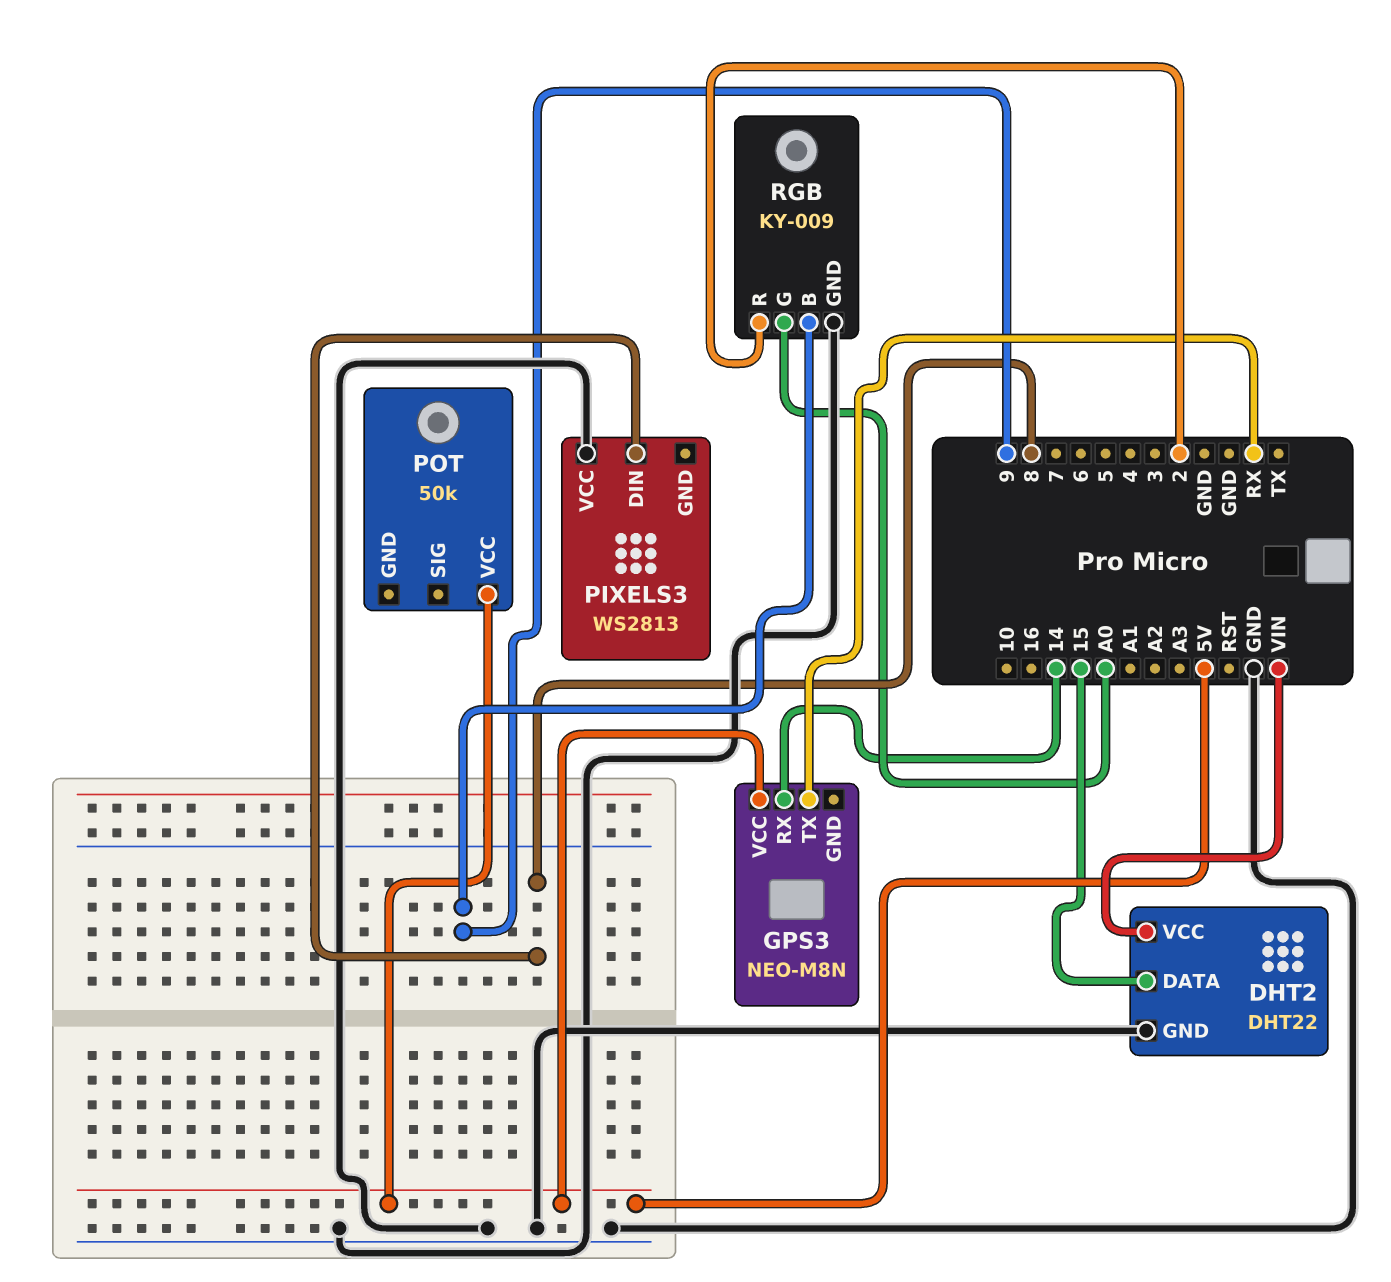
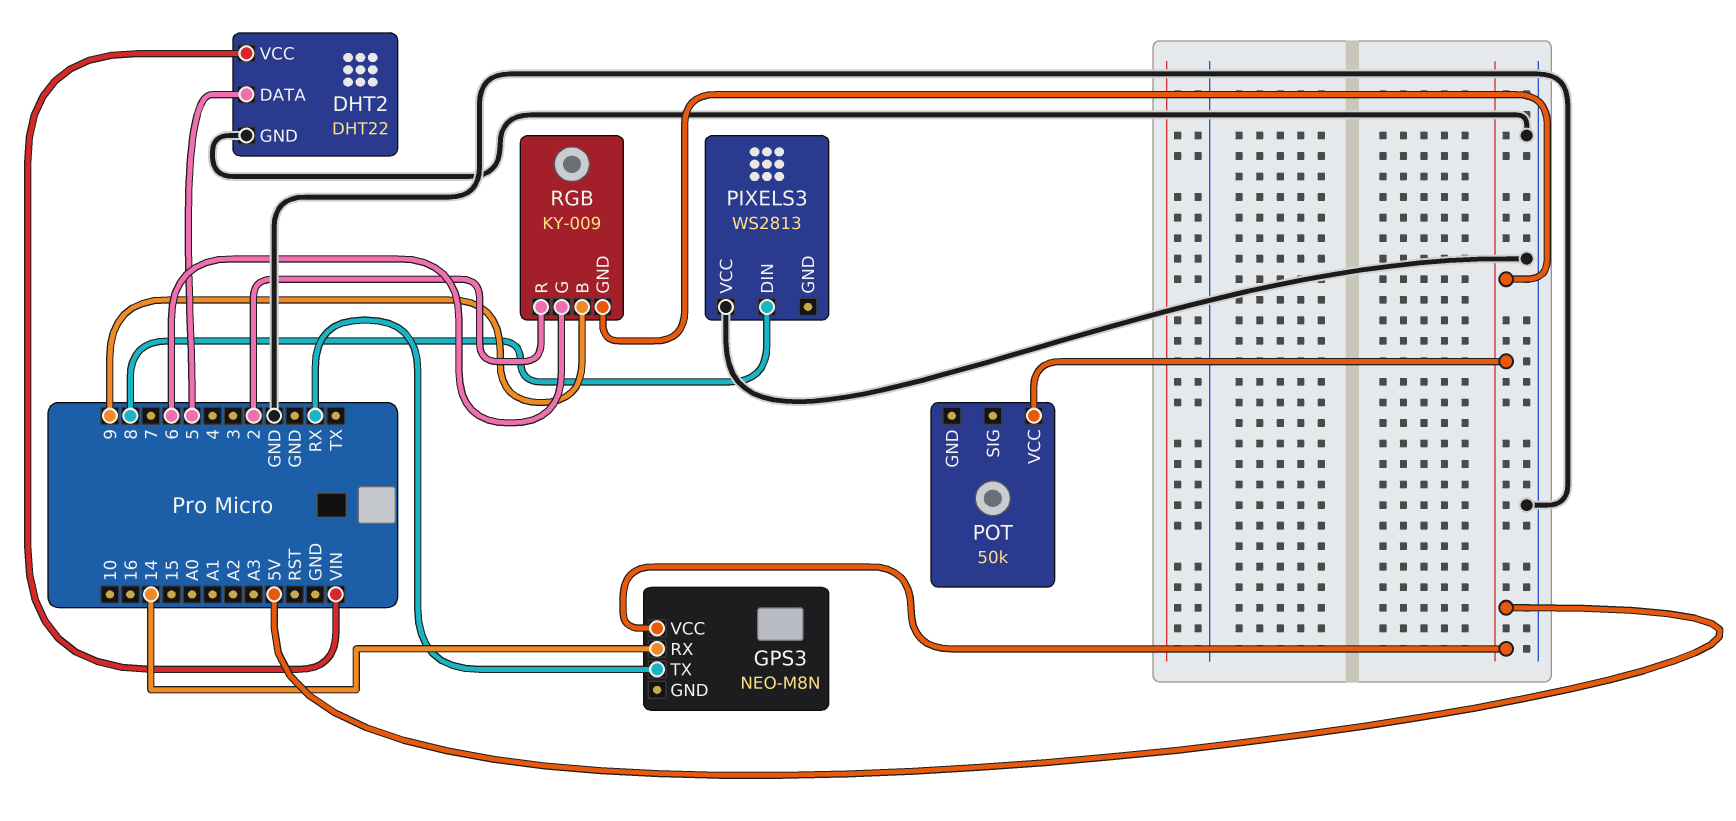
DHT2 pin DATA: 15 -> 5
RGB pin G: A0 -> 6
RGB pin GND: GND -> 5V

